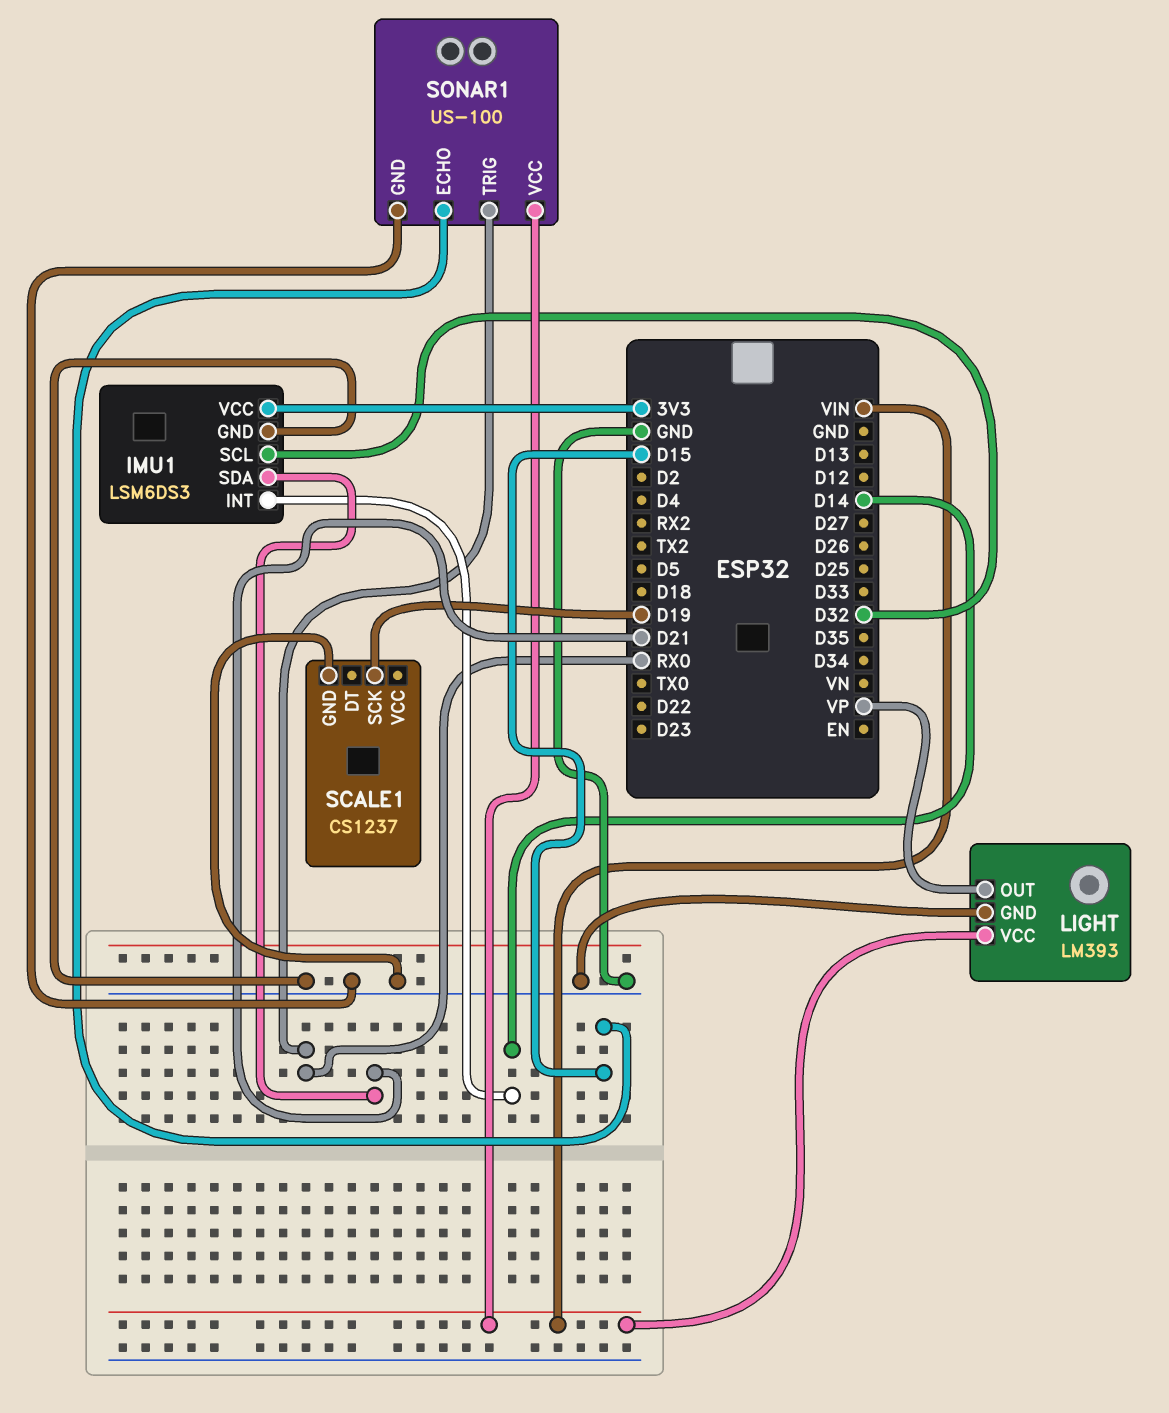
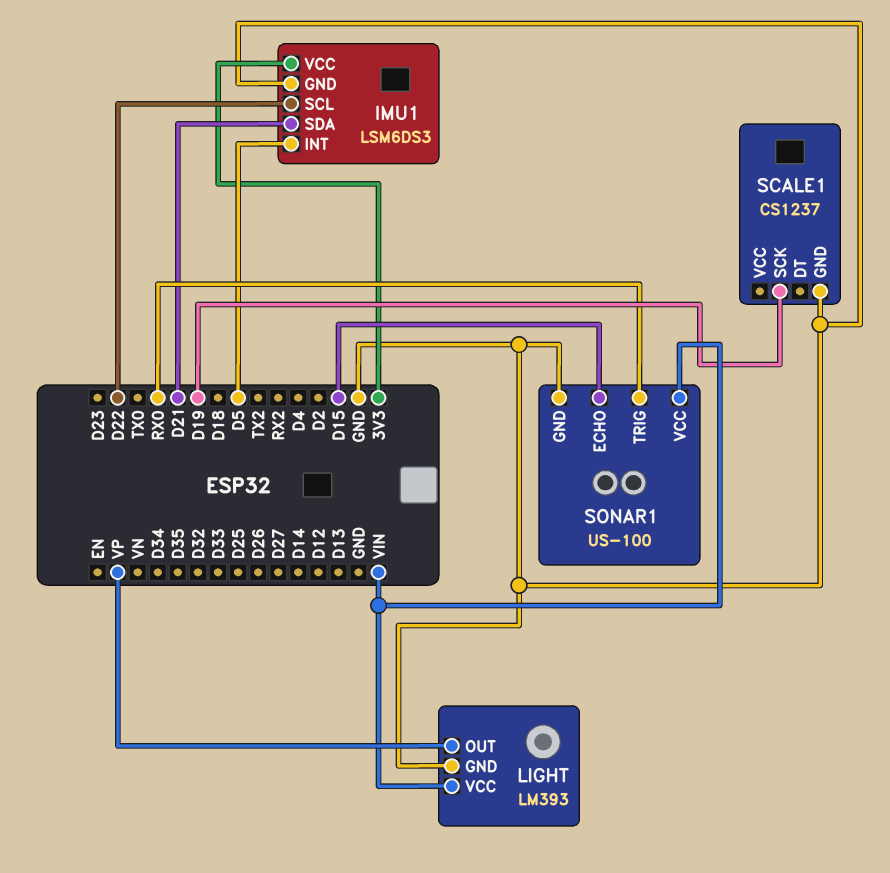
IMU1 pin INT: D14 -> D5
IMU1 pin SCL: D32 -> D22

